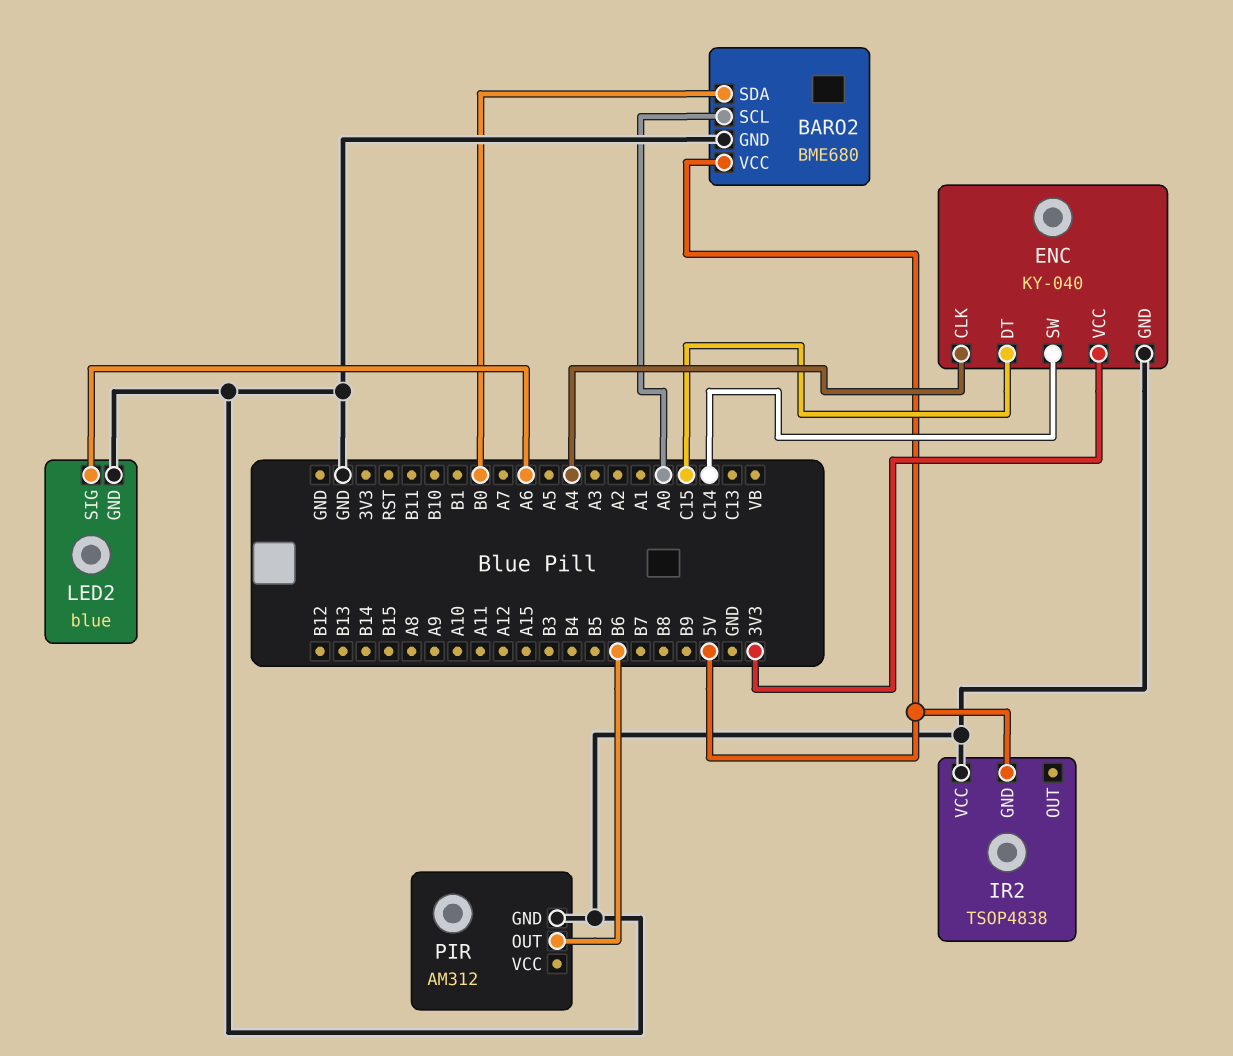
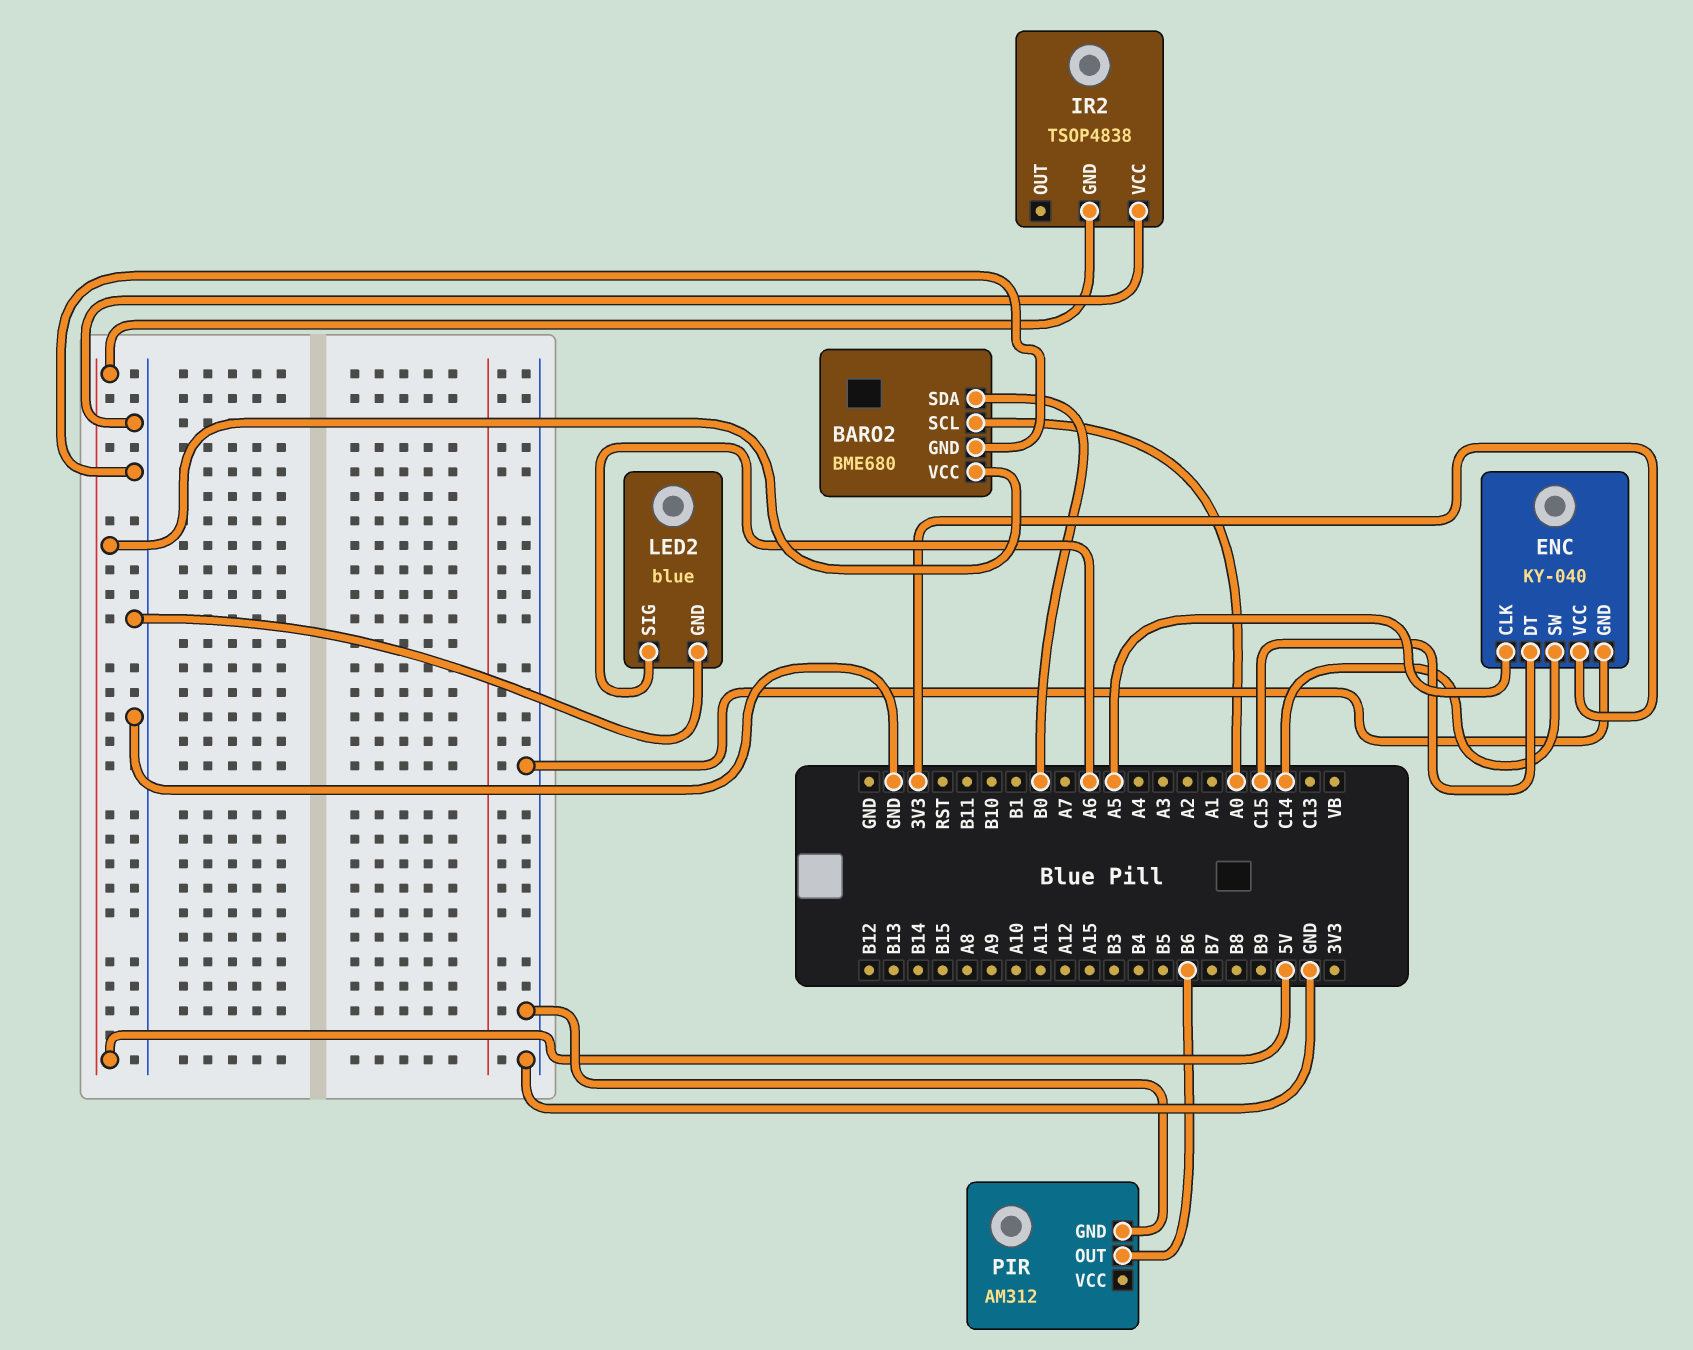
ENC pin CLK: A4 -> A5

